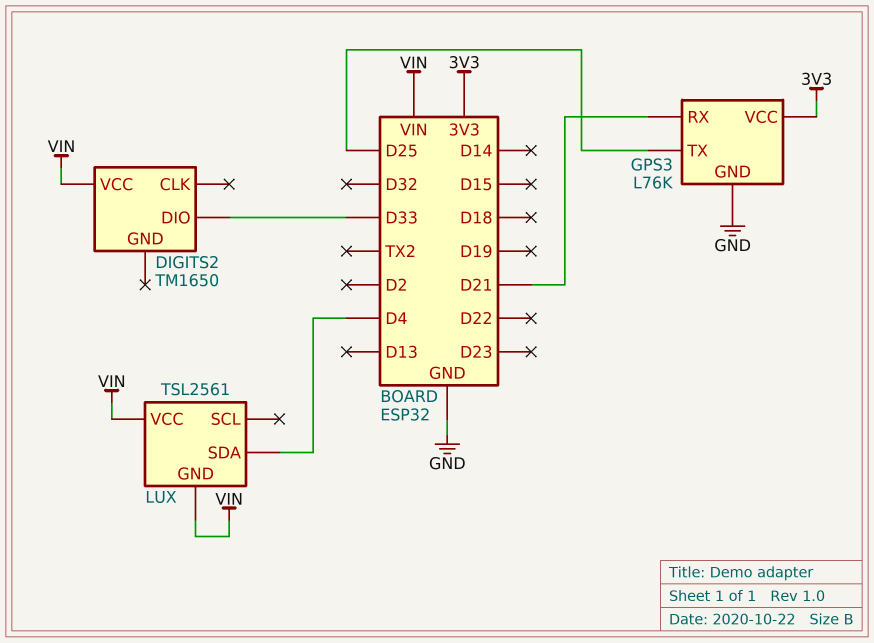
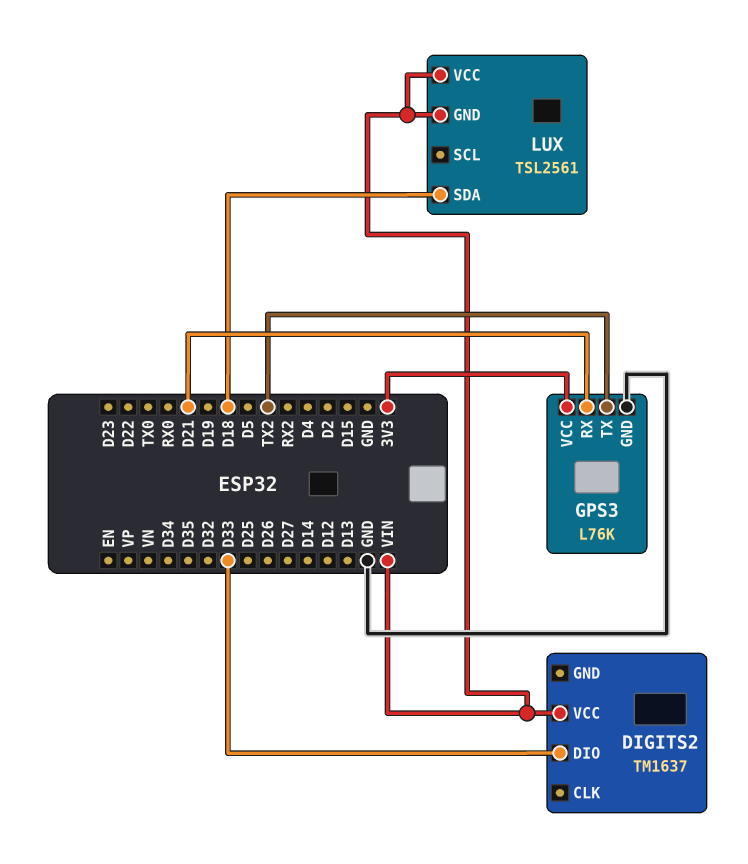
DIGITS2: TM1650 -> TM1637
GPS3 pin TX: D25 -> TX2
LUX pin SDA: D4 -> D18

